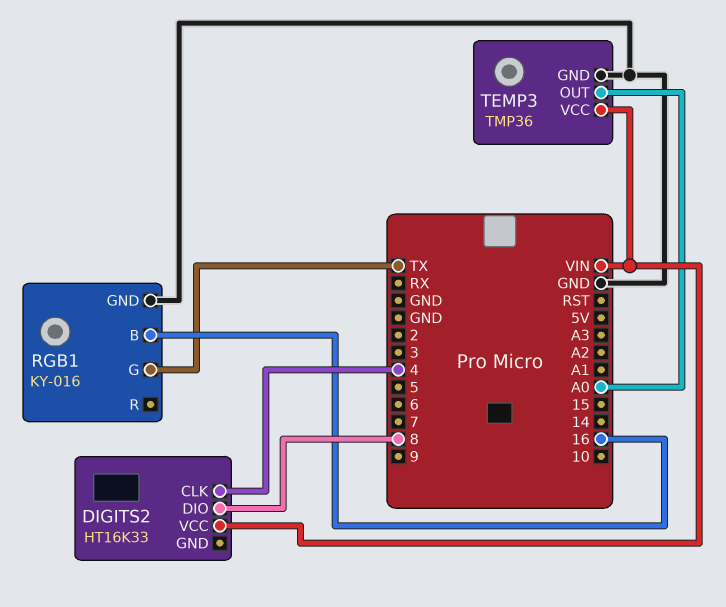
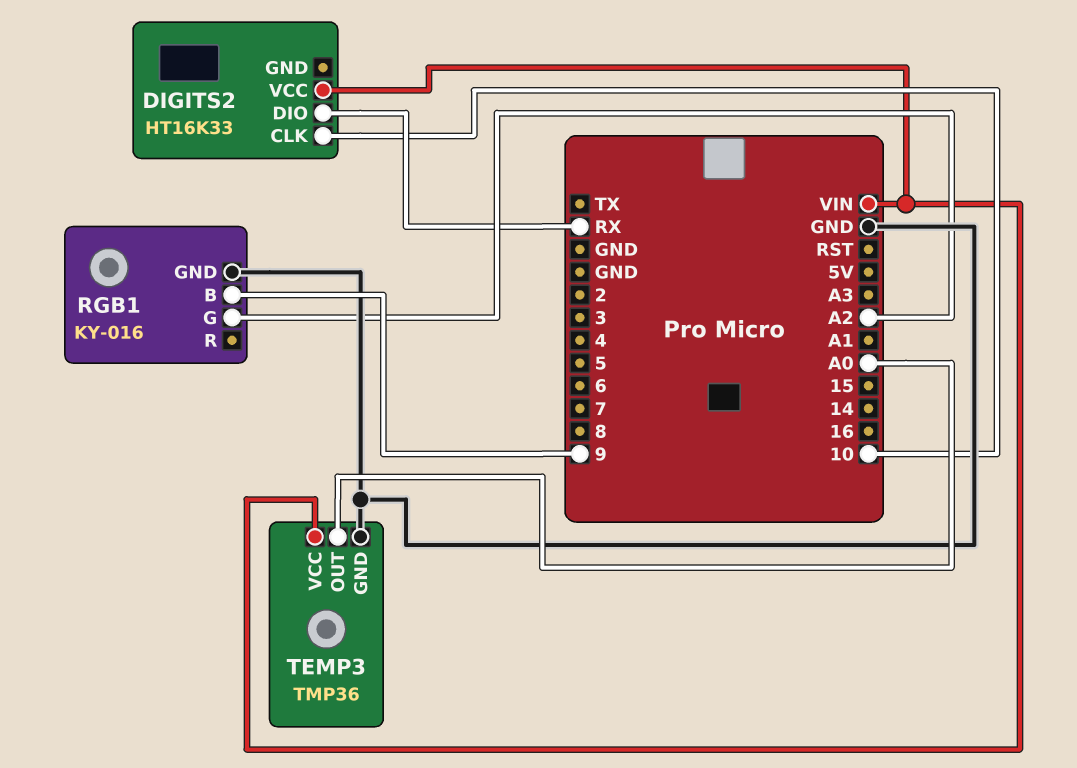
DIGITS2 pin CLK: 4 -> 10
DIGITS2 pin DIO: 8 -> RX
RGB1 pin B: 16 -> 9
RGB1 pin G: TX -> A2

